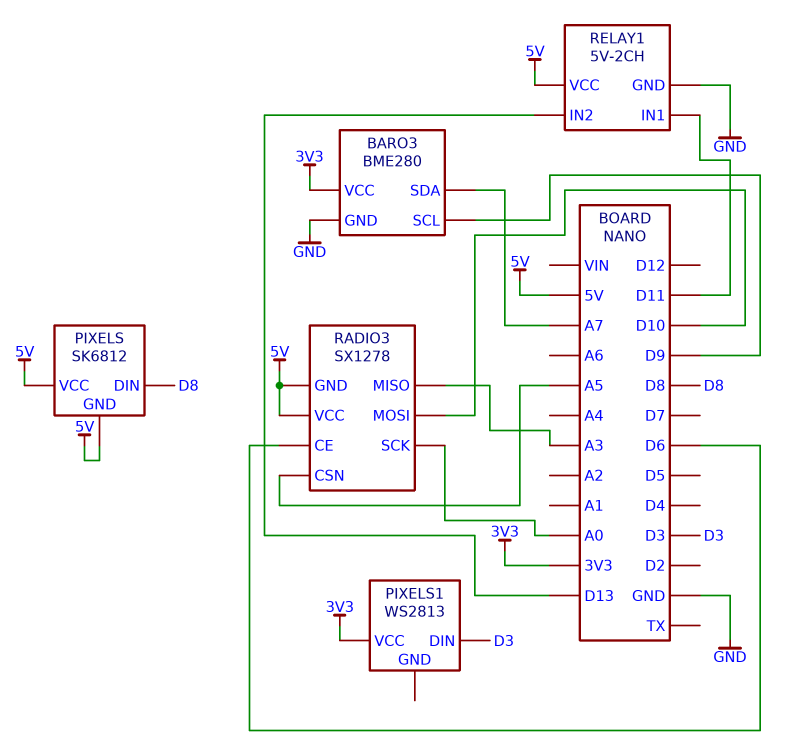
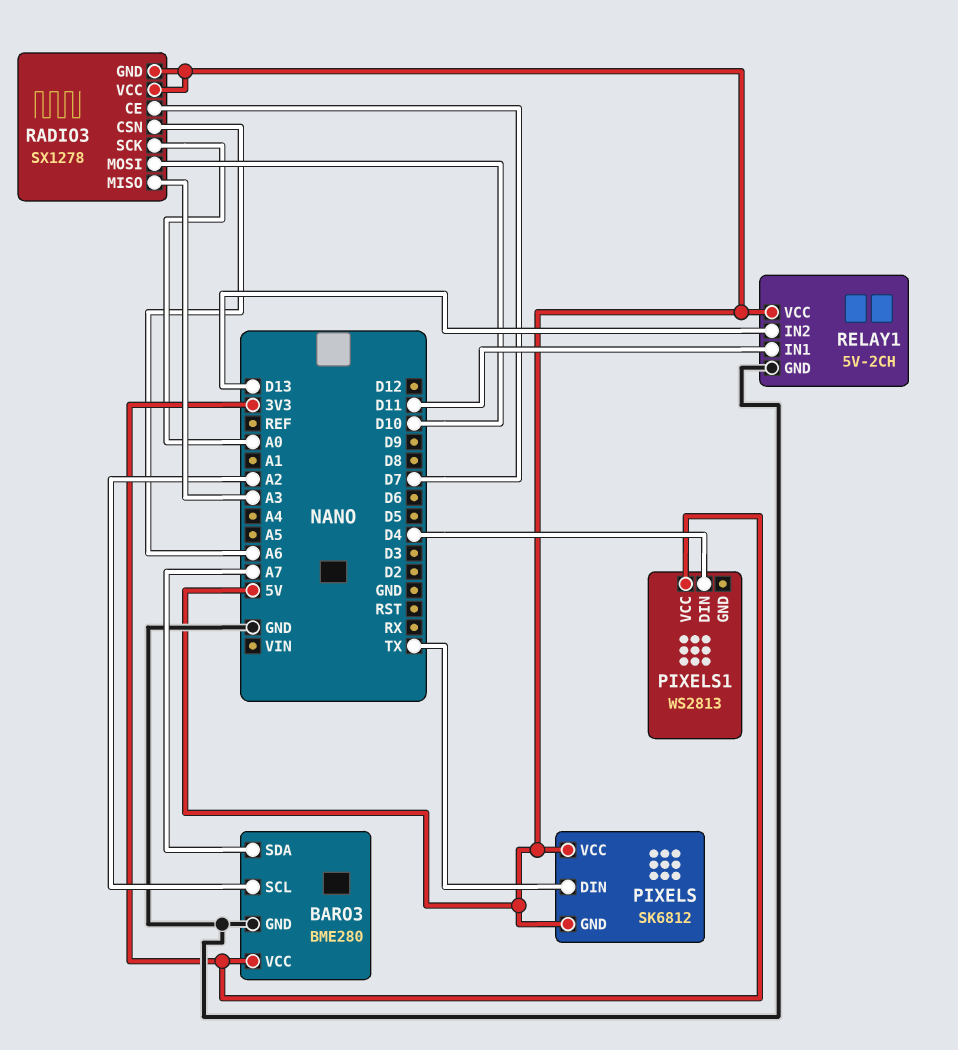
BARO3 pin SCL: D9 -> A2
PIXELS pin DIN: D8 -> TX
PIXELS1 pin DIN: D3 -> D4
RADIO3 pin CE: D6 -> D7
RADIO3 pin CSN: A5 -> A6

